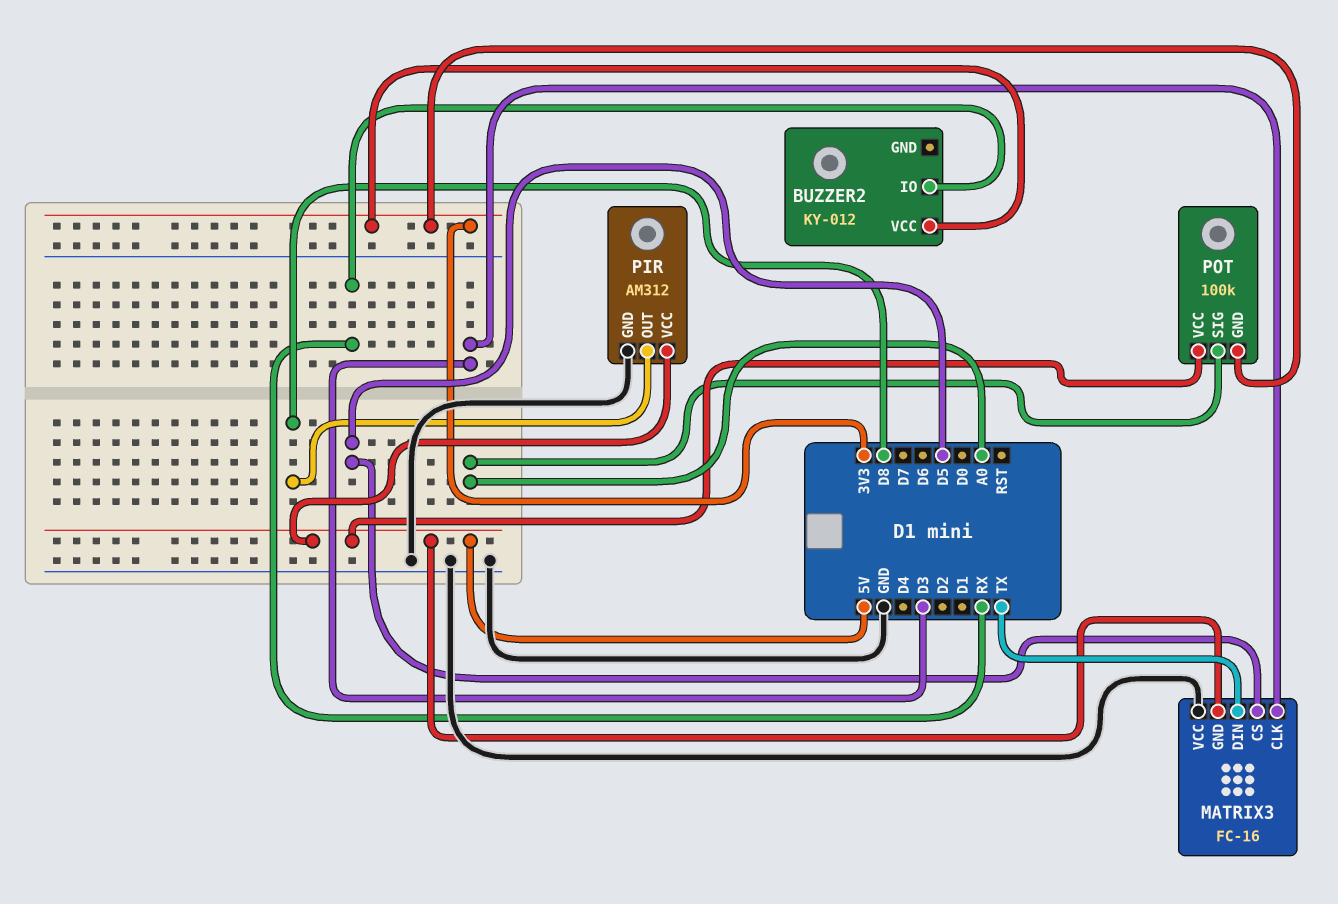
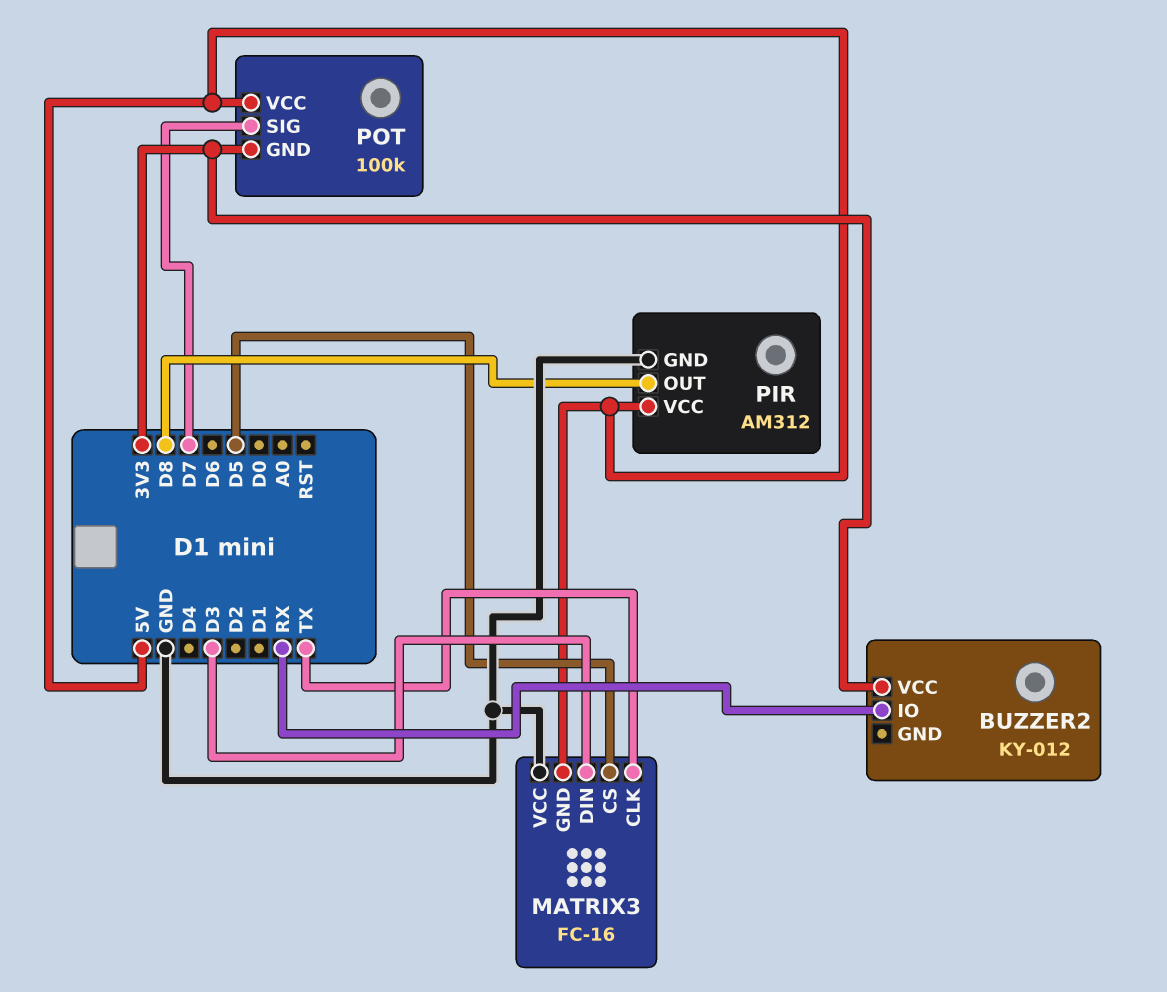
MATRIX3 pin CLK: D3 -> TX
MATRIX3 pin DIN: TX -> D3
POT pin SIG: A0 -> D7

